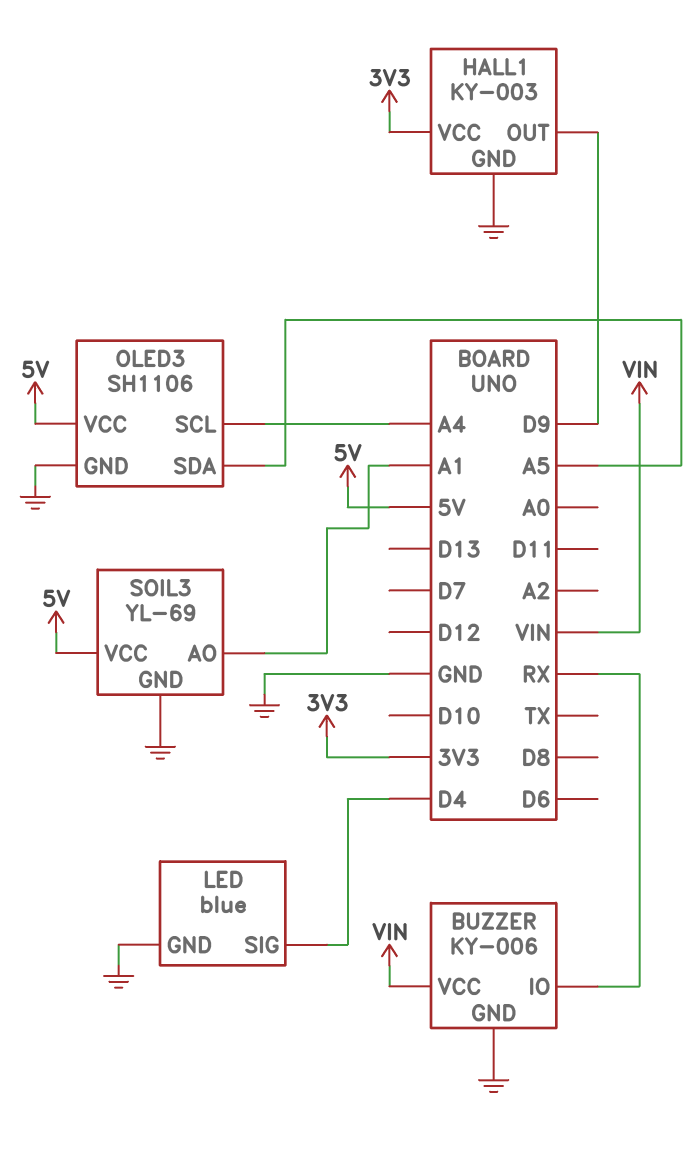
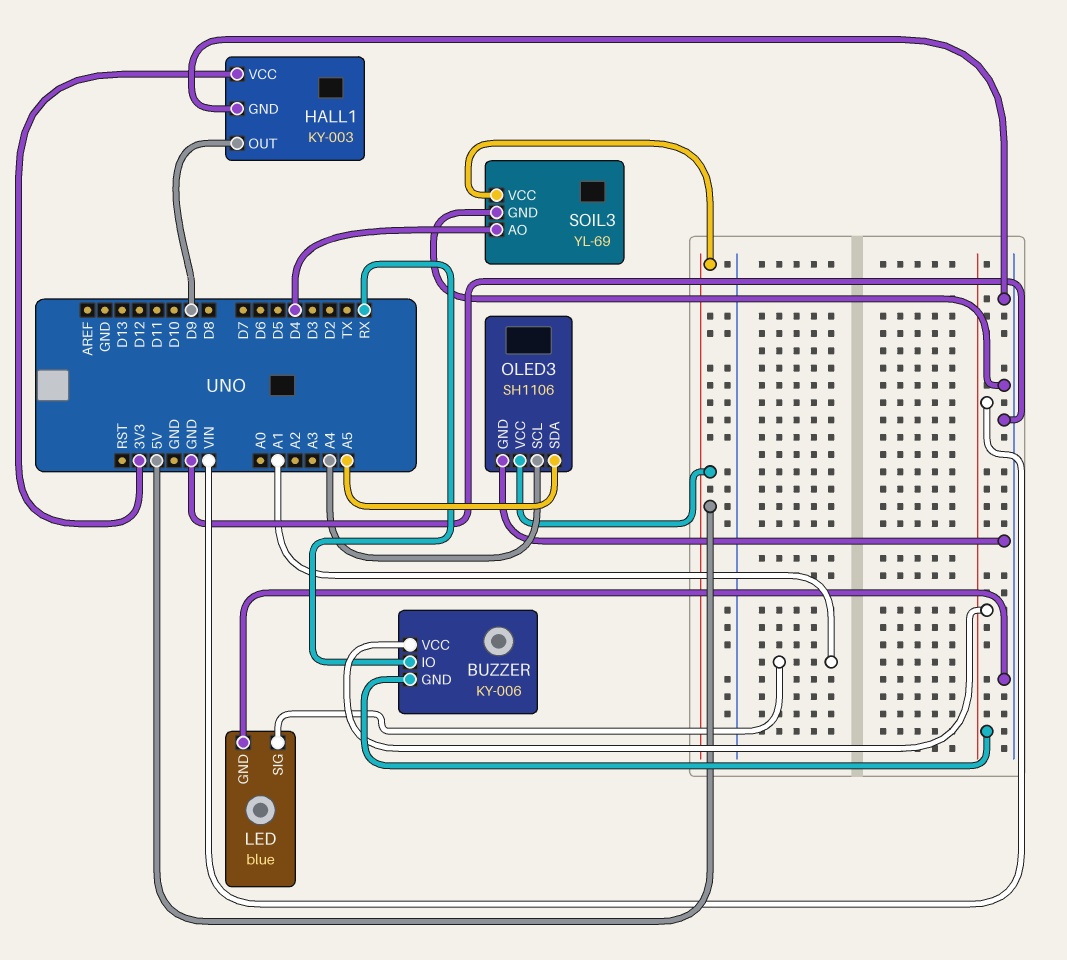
BUZZER pin GND: GND -> VIN
LED pin SIG: D4 -> A1
SOIL3 pin AO: A1 -> D4

